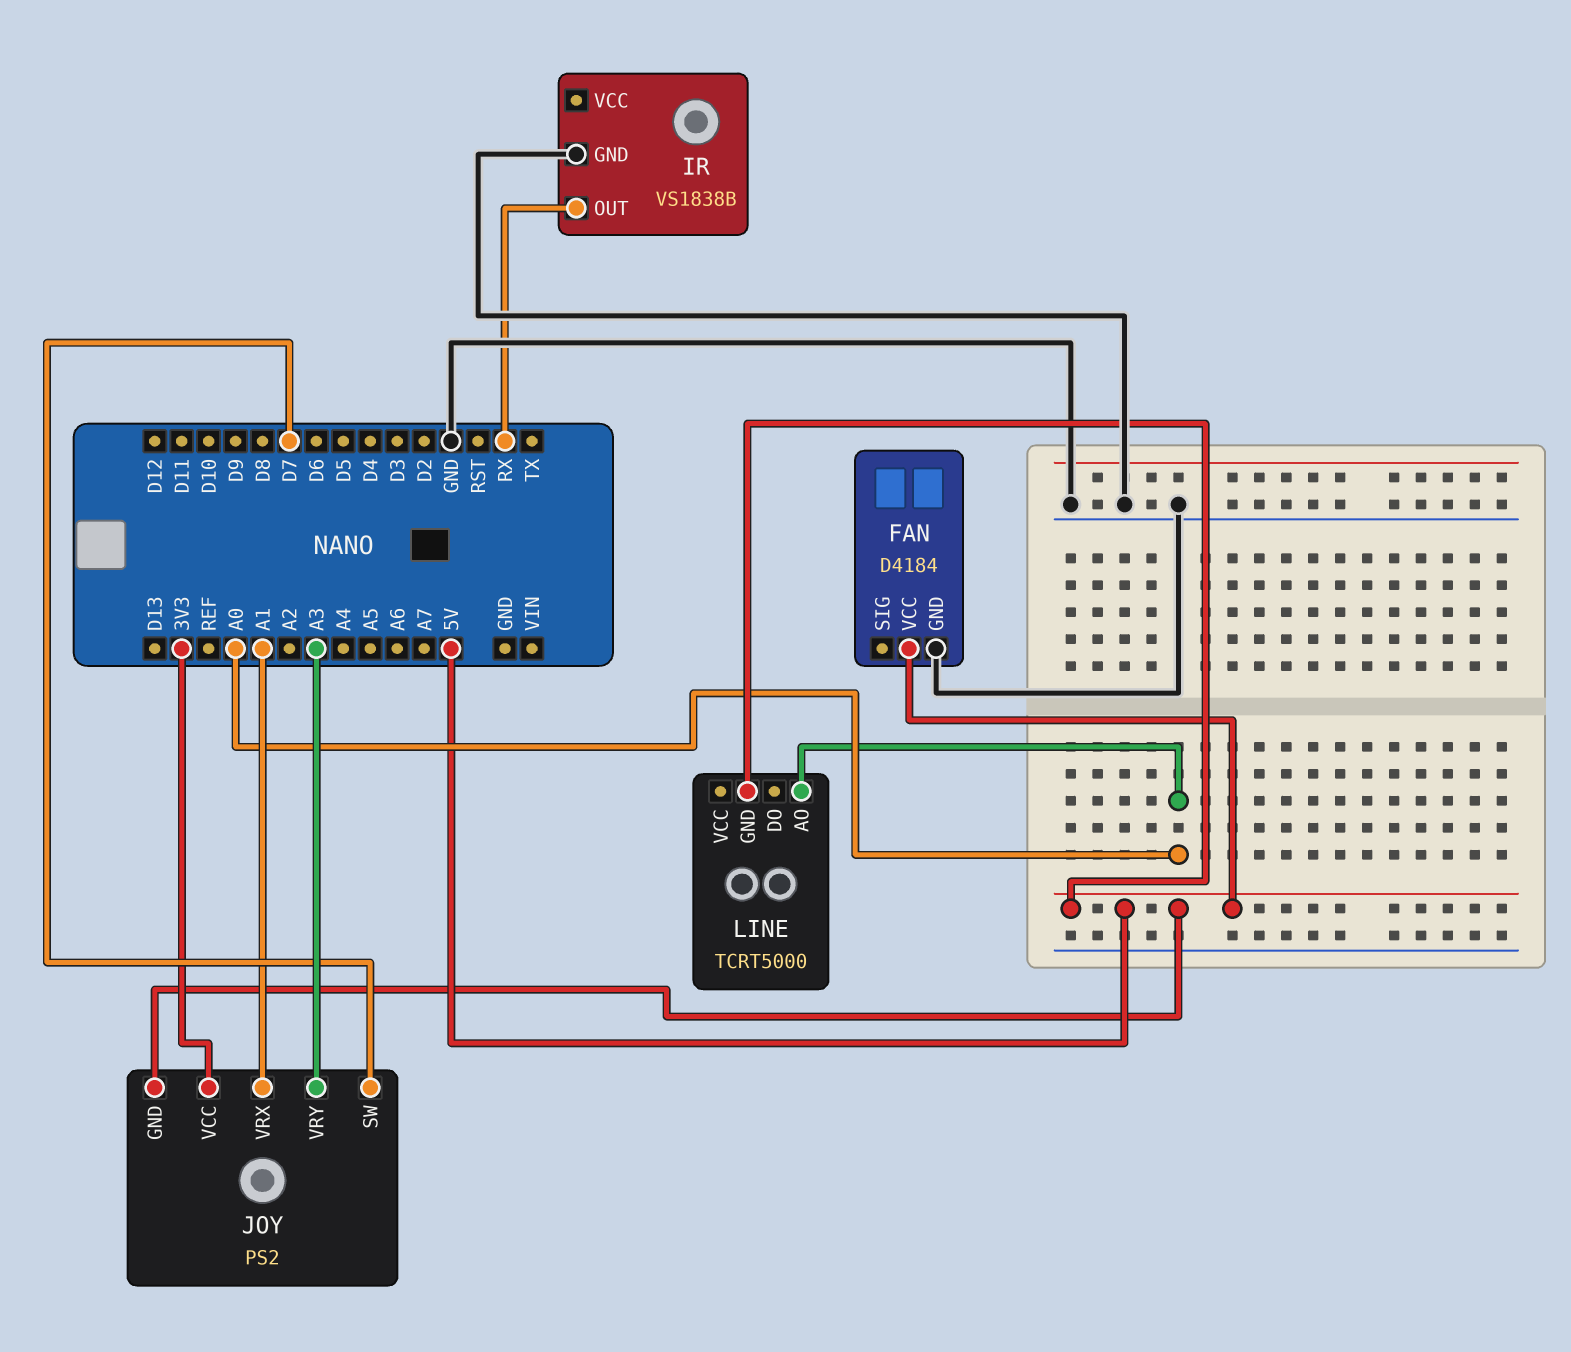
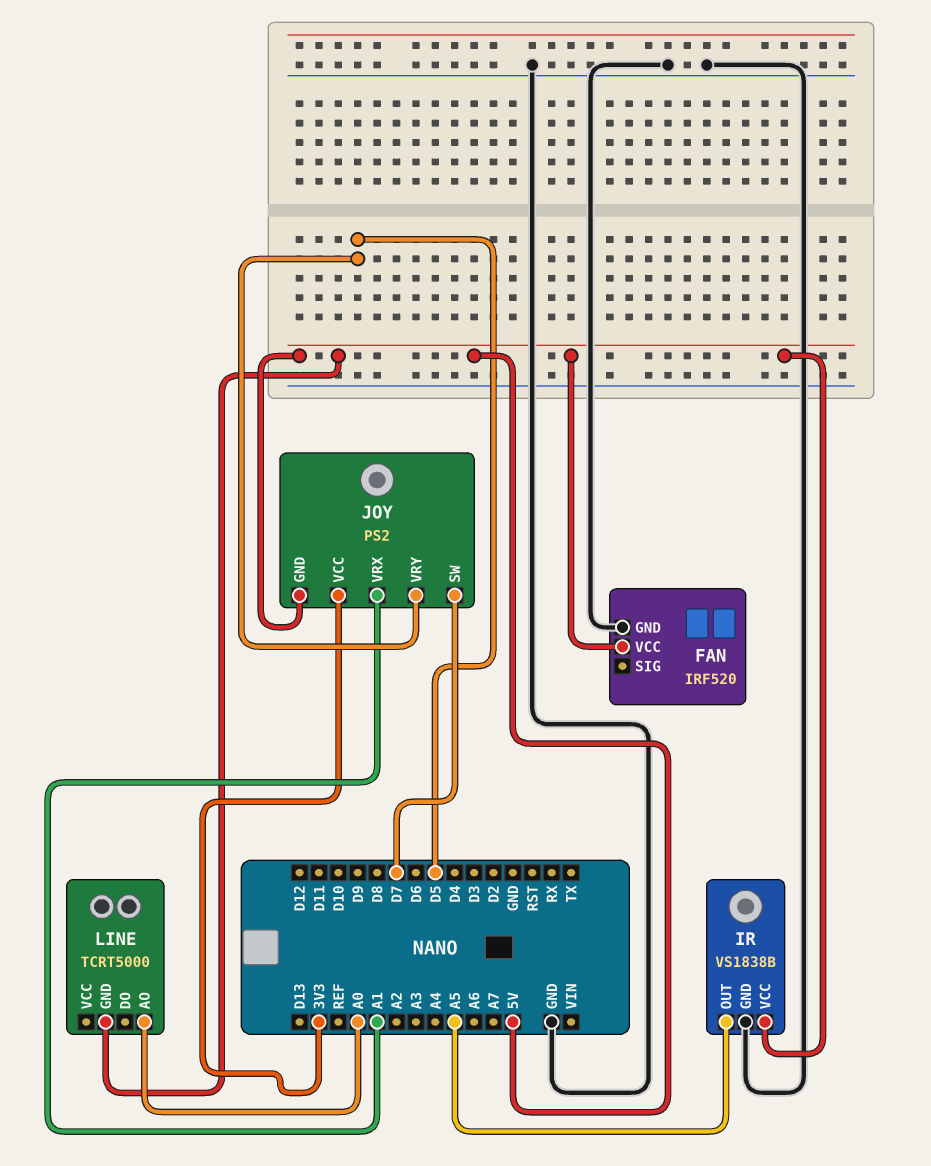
FAN: D4184 -> IRF520
IR pin OUT: RX -> A5
IR pin VCC: none -> 5V
JOY pin VRY: A3 -> D5

